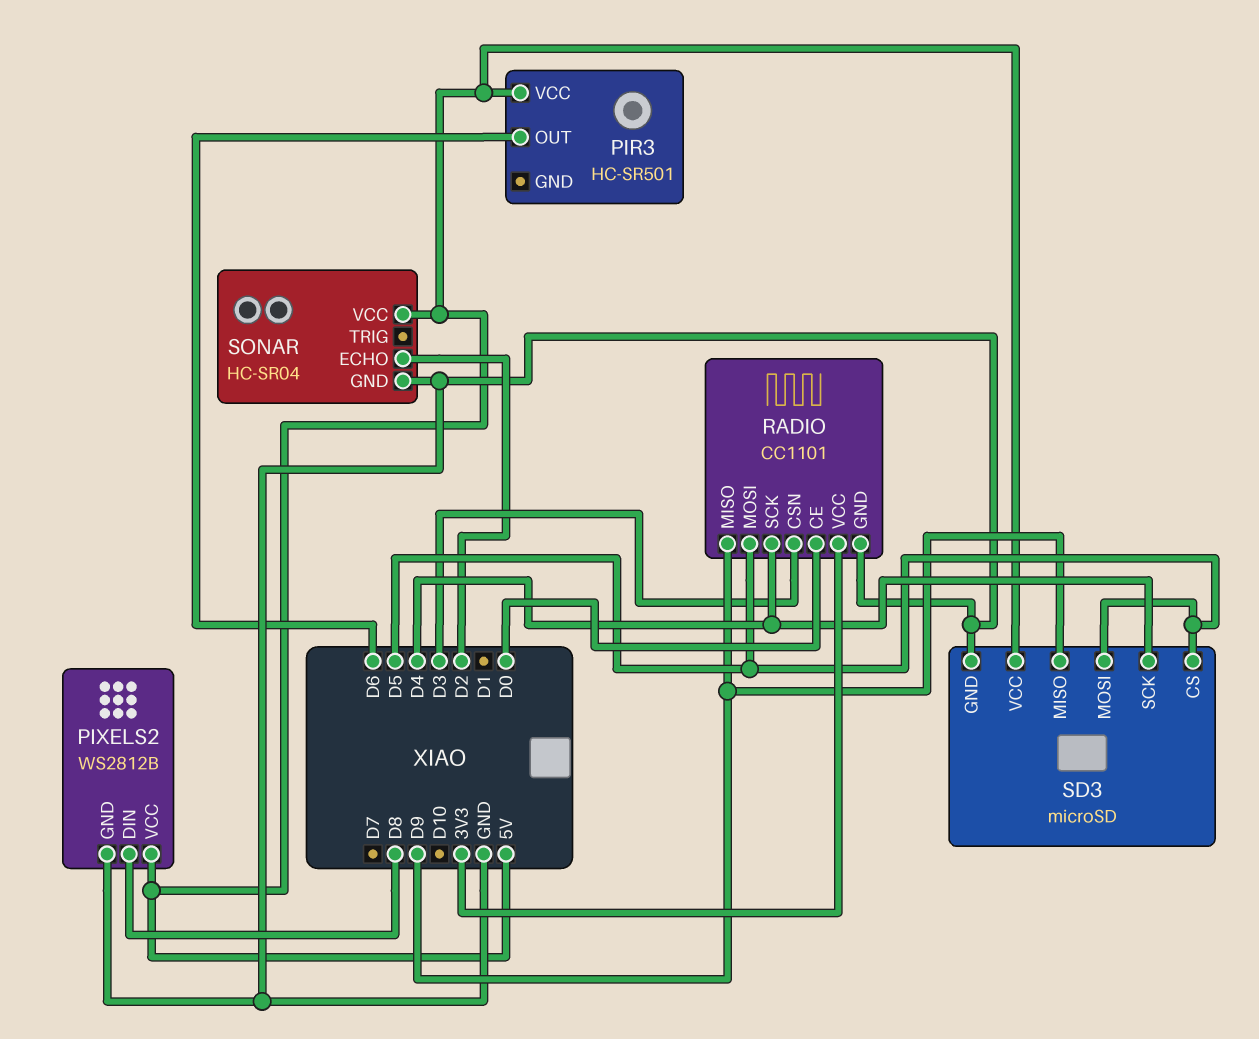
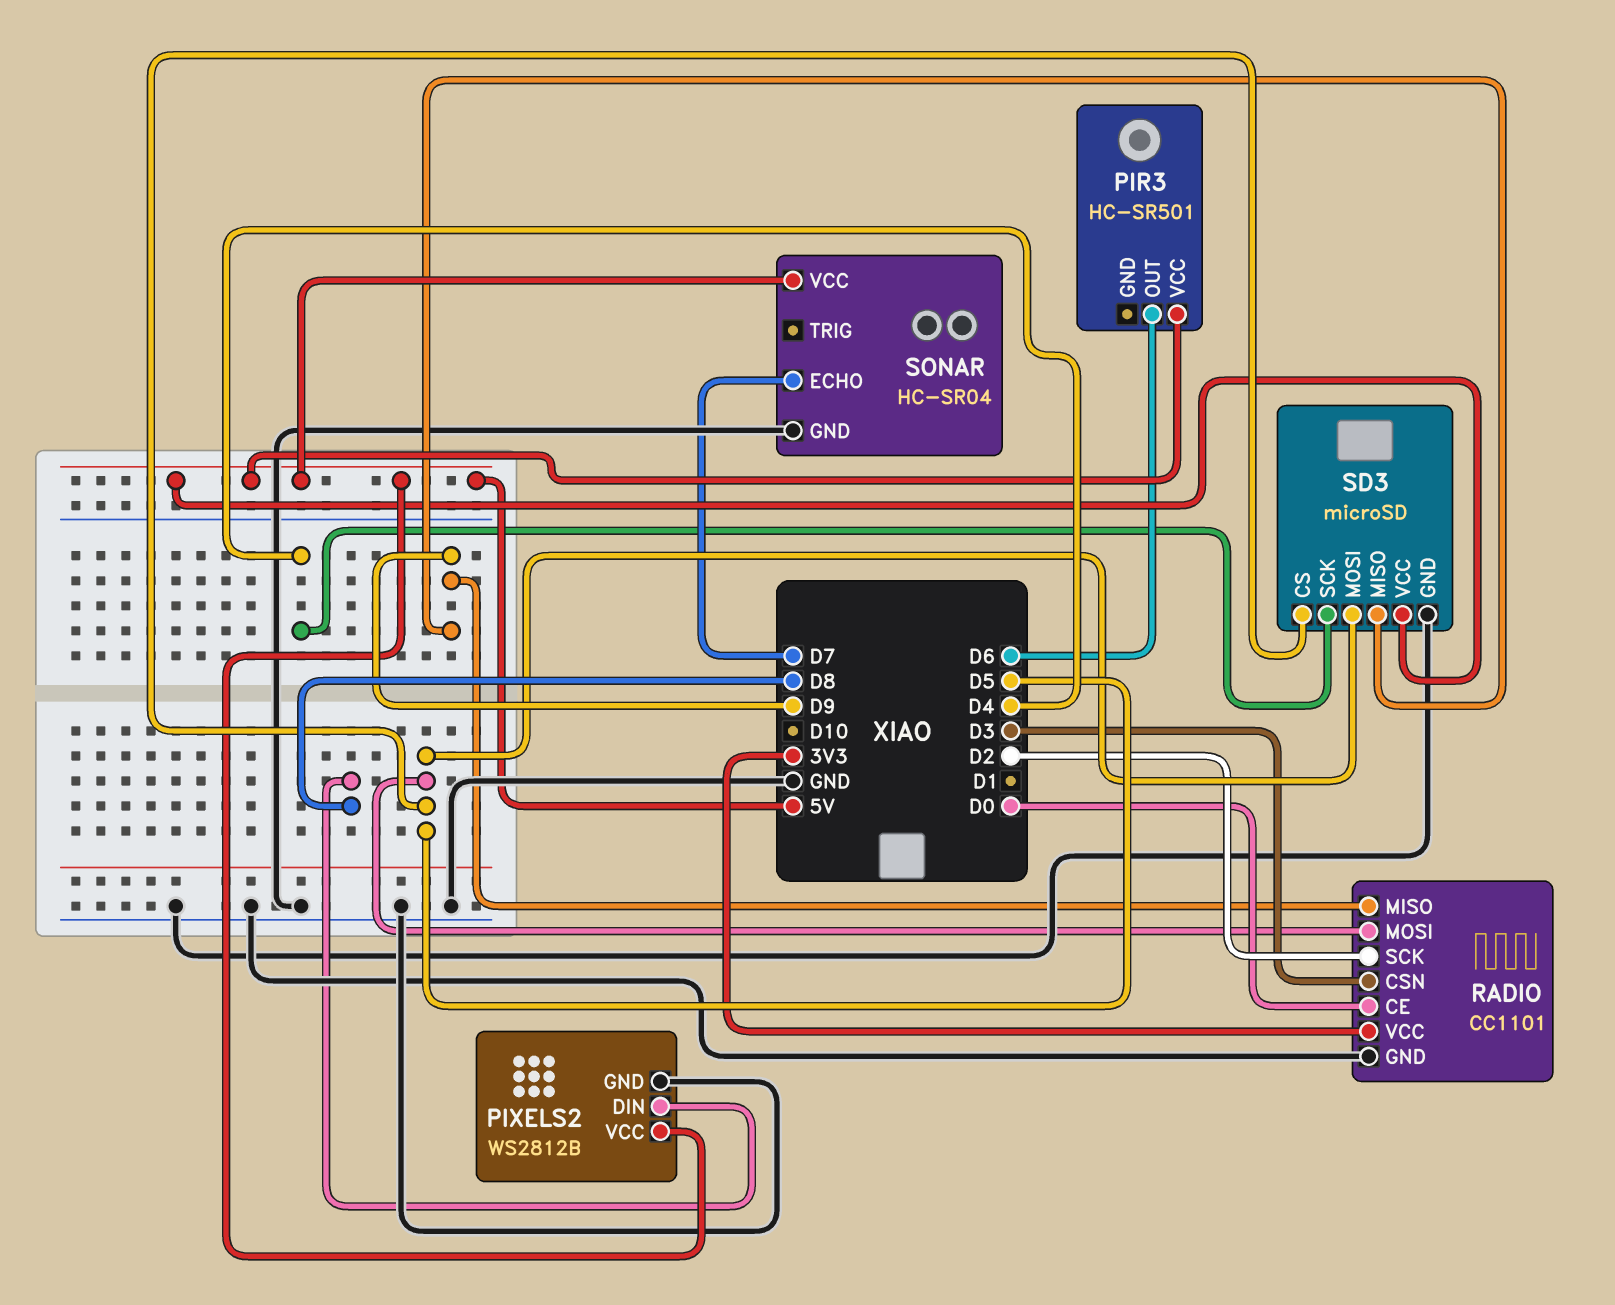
RADIO pin SCK: D4 -> D2
SONAR pin ECHO: D2 -> D7

